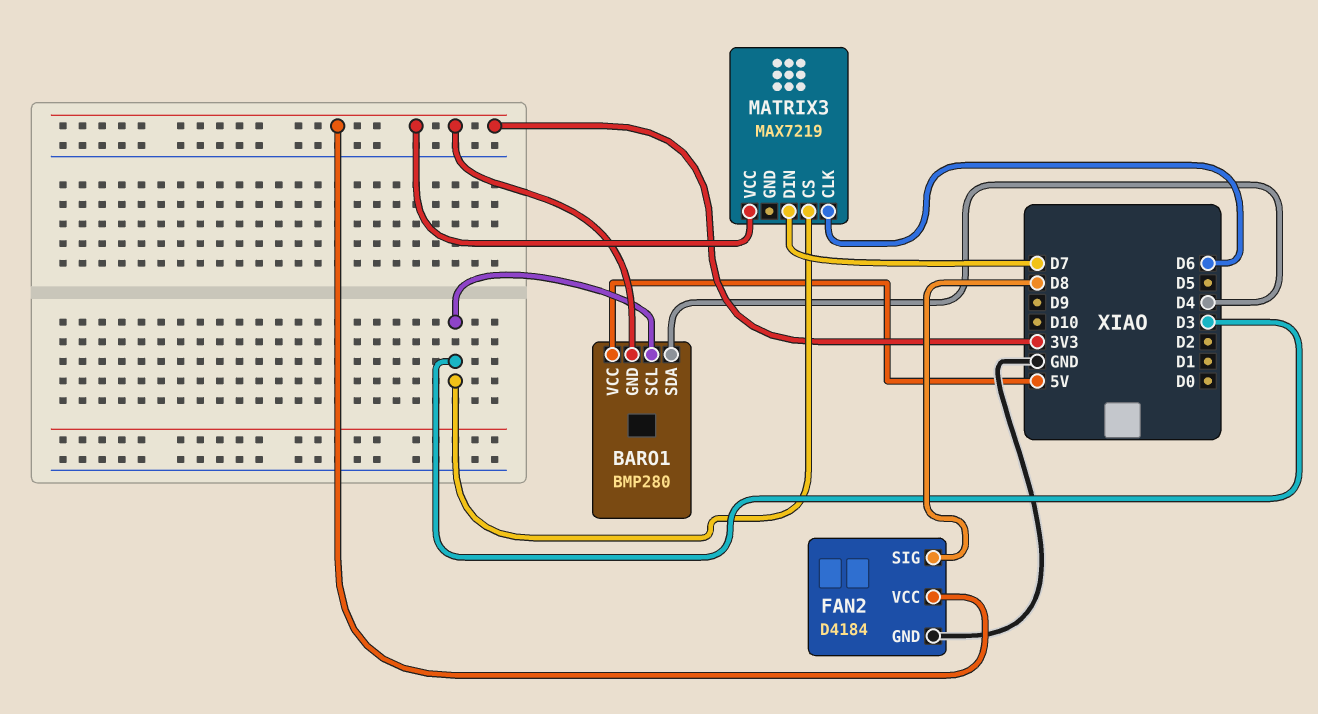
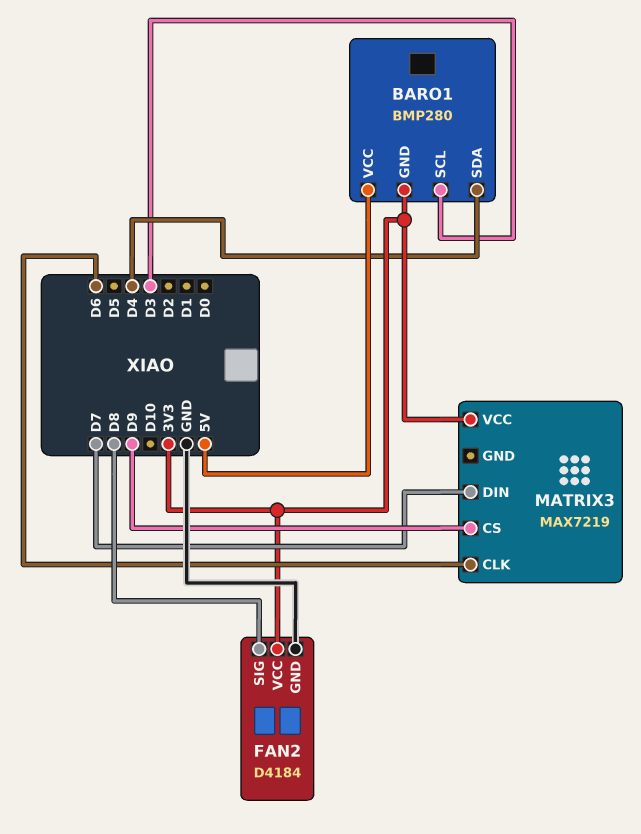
MATRIX3 pin CS: D3 -> D9

